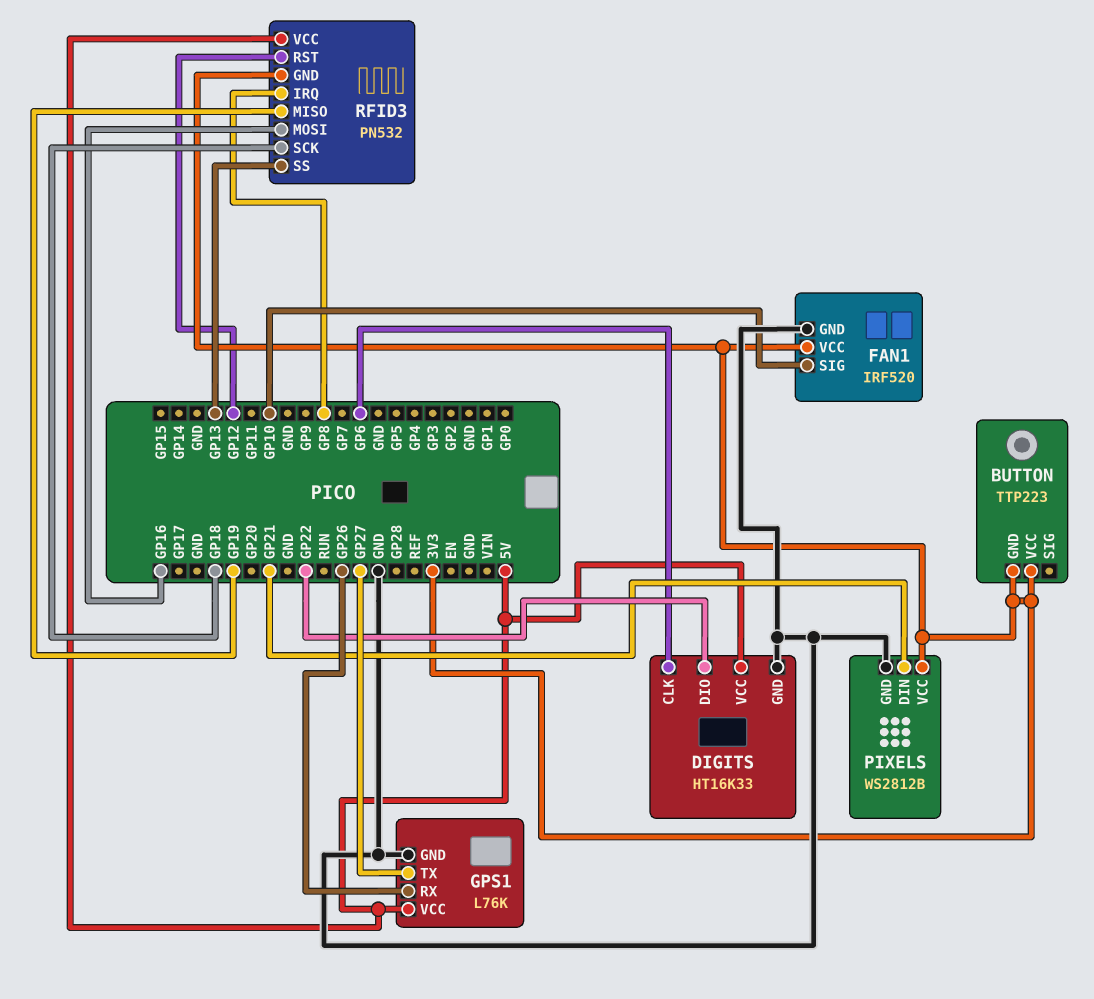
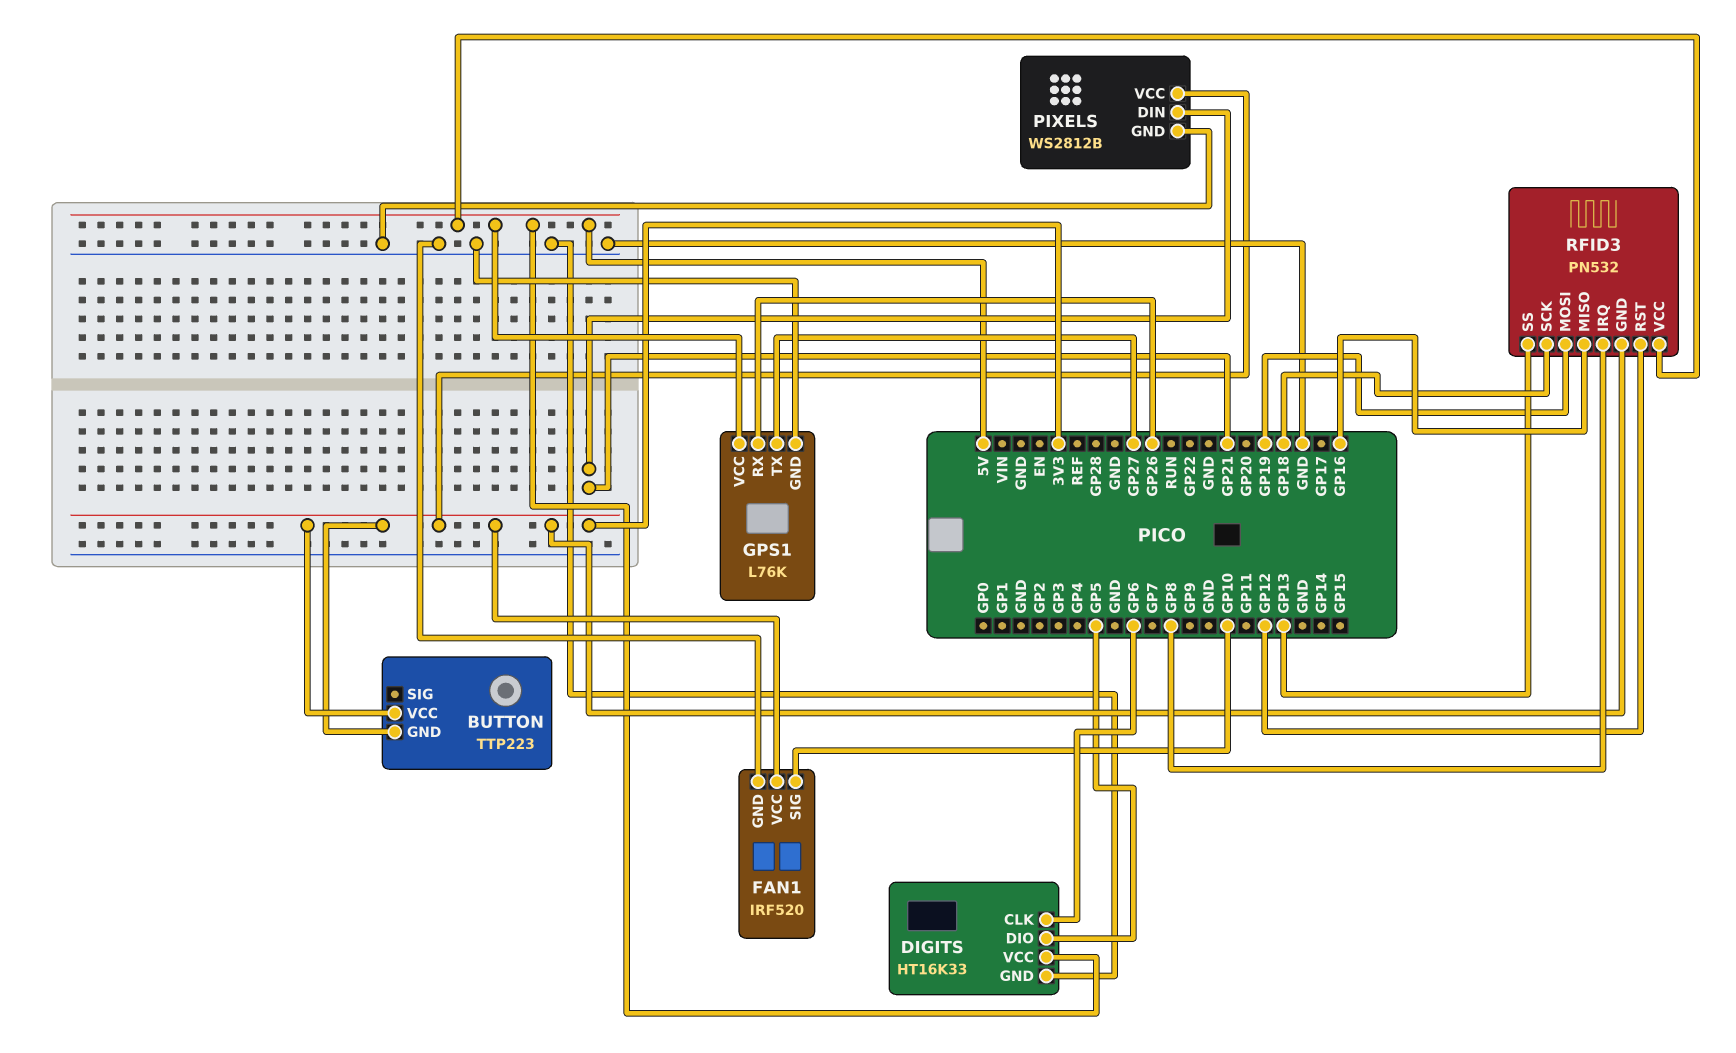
DIGITS pin DIO: GP22 -> GP5
RFID3 pin MISO: GP19 -> GP16
RFID3 pin MOSI: GP16 -> GP19

